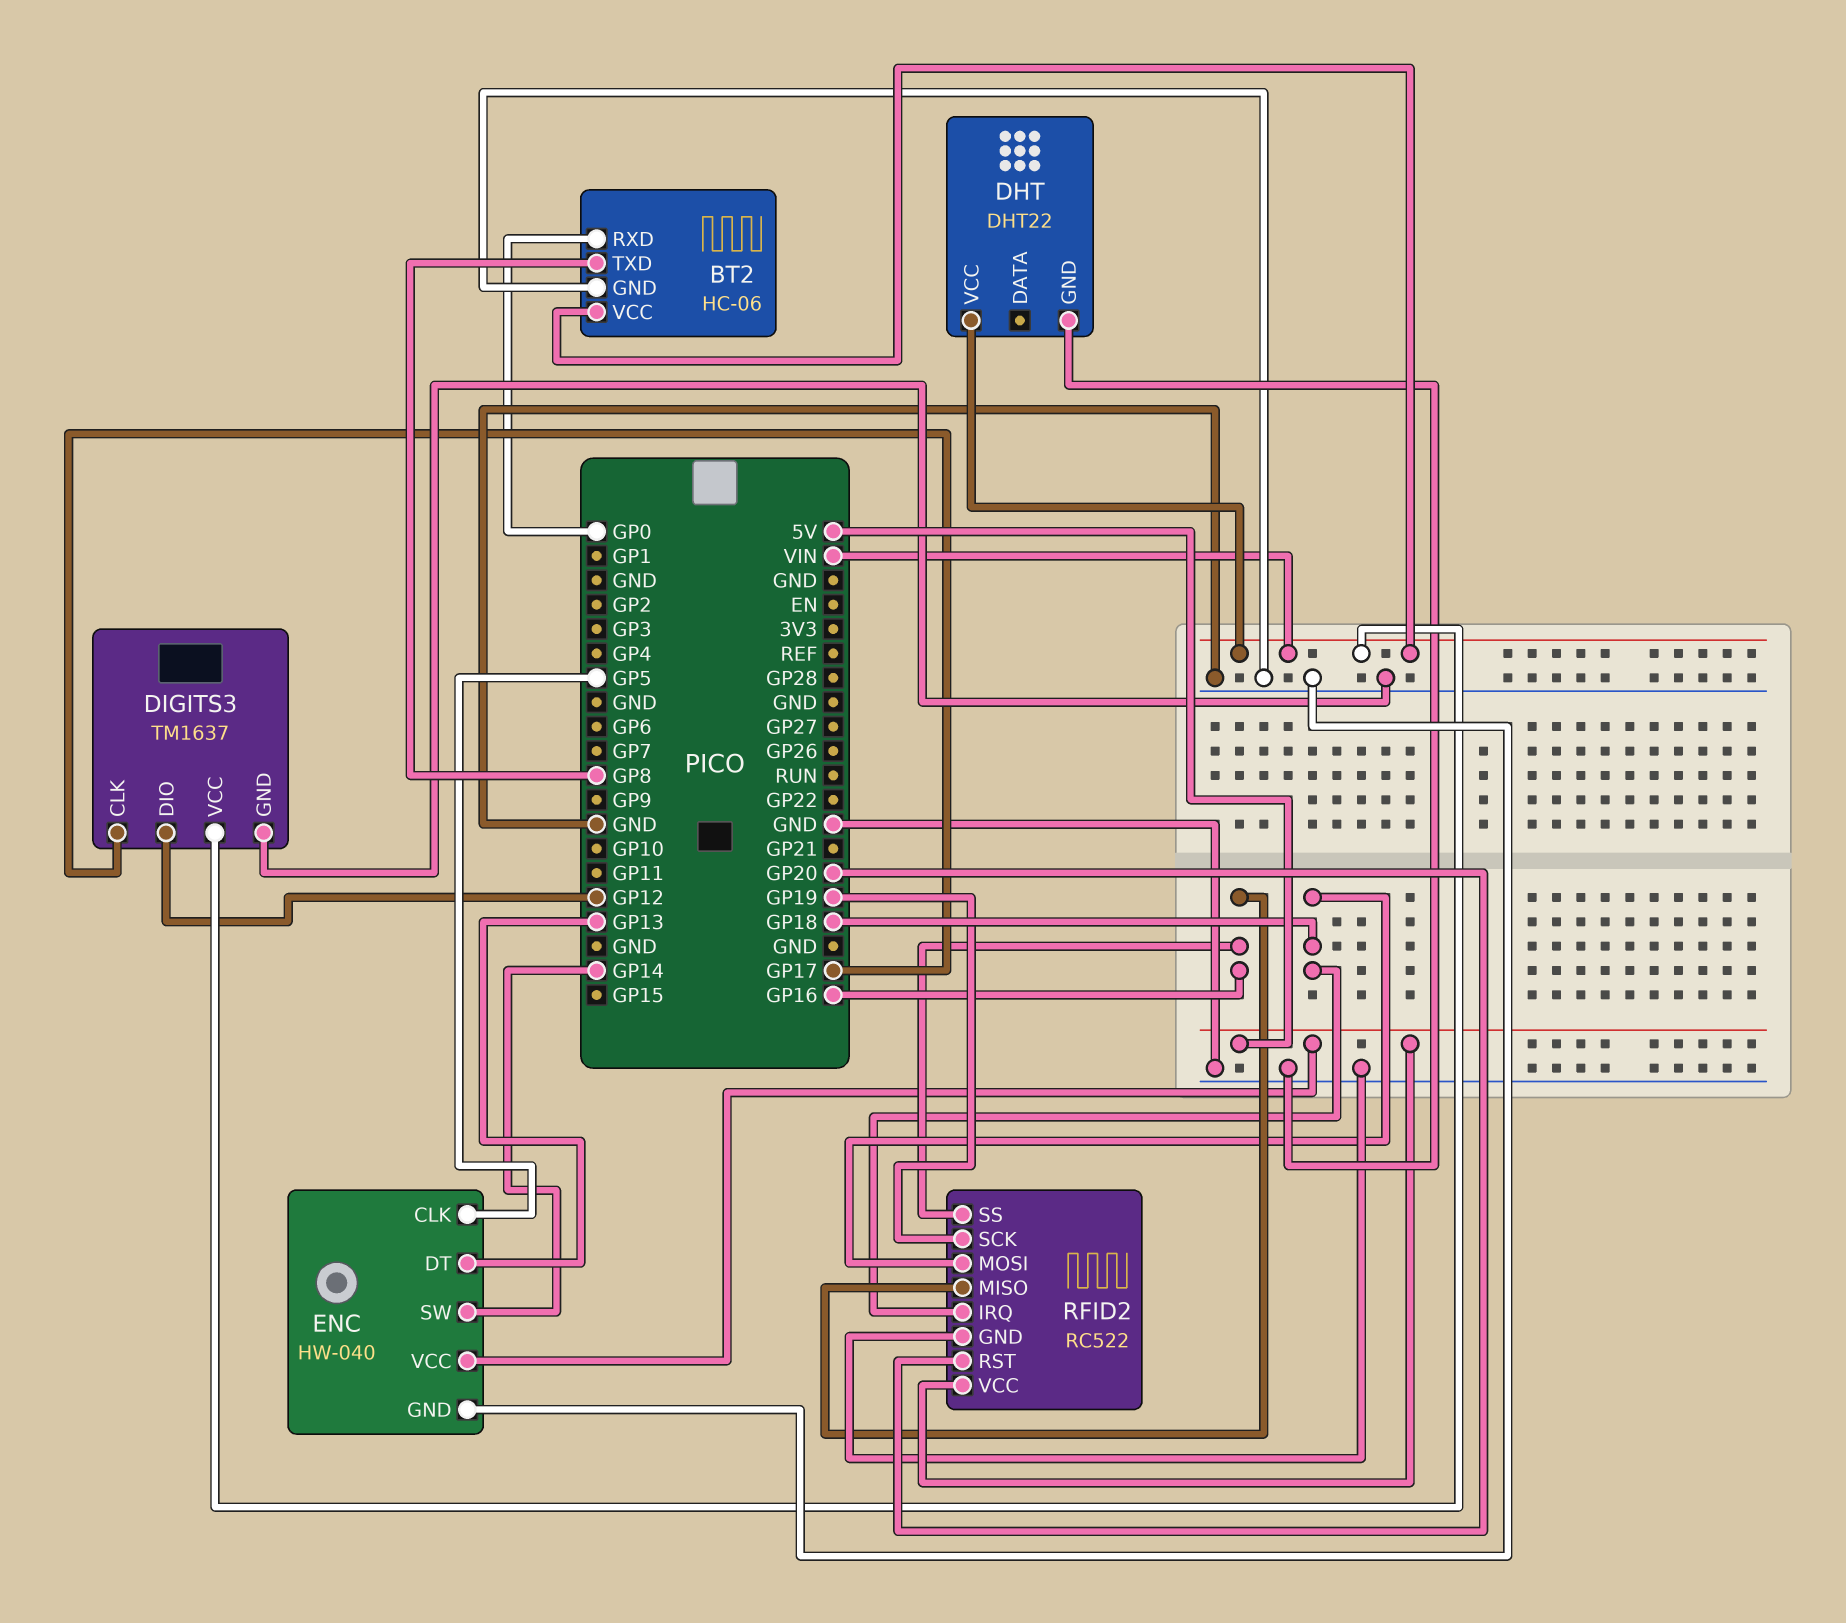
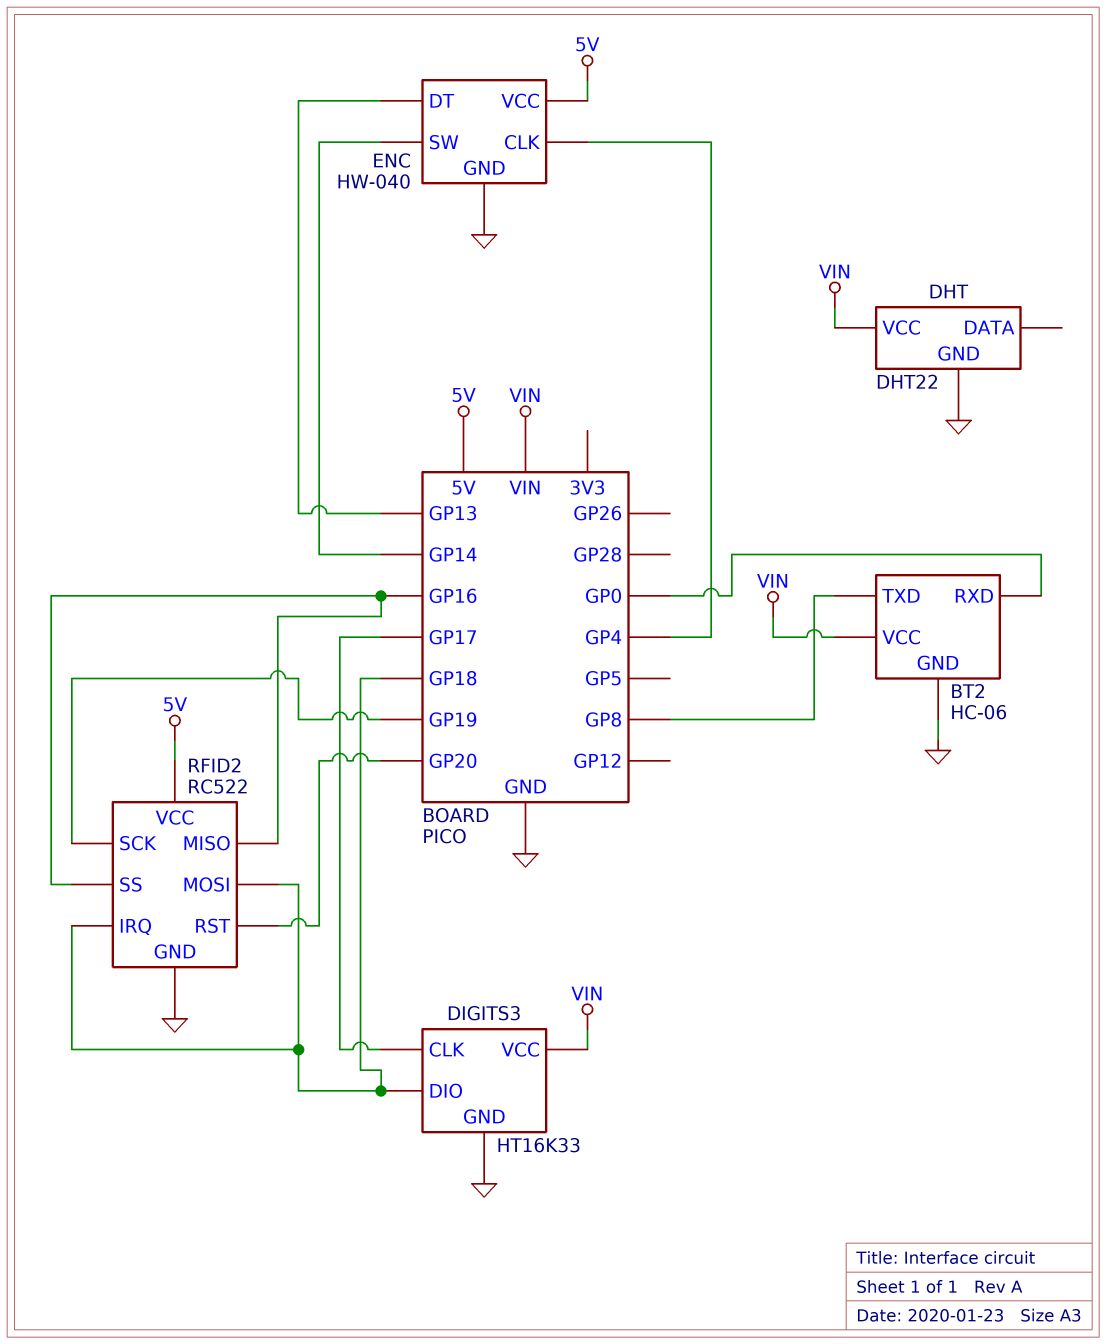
DIGITS3: TM1637 -> HT16K33
DIGITS3 pin DIO: GP12 -> GP18
ENC pin CLK: GP5 -> GP4

